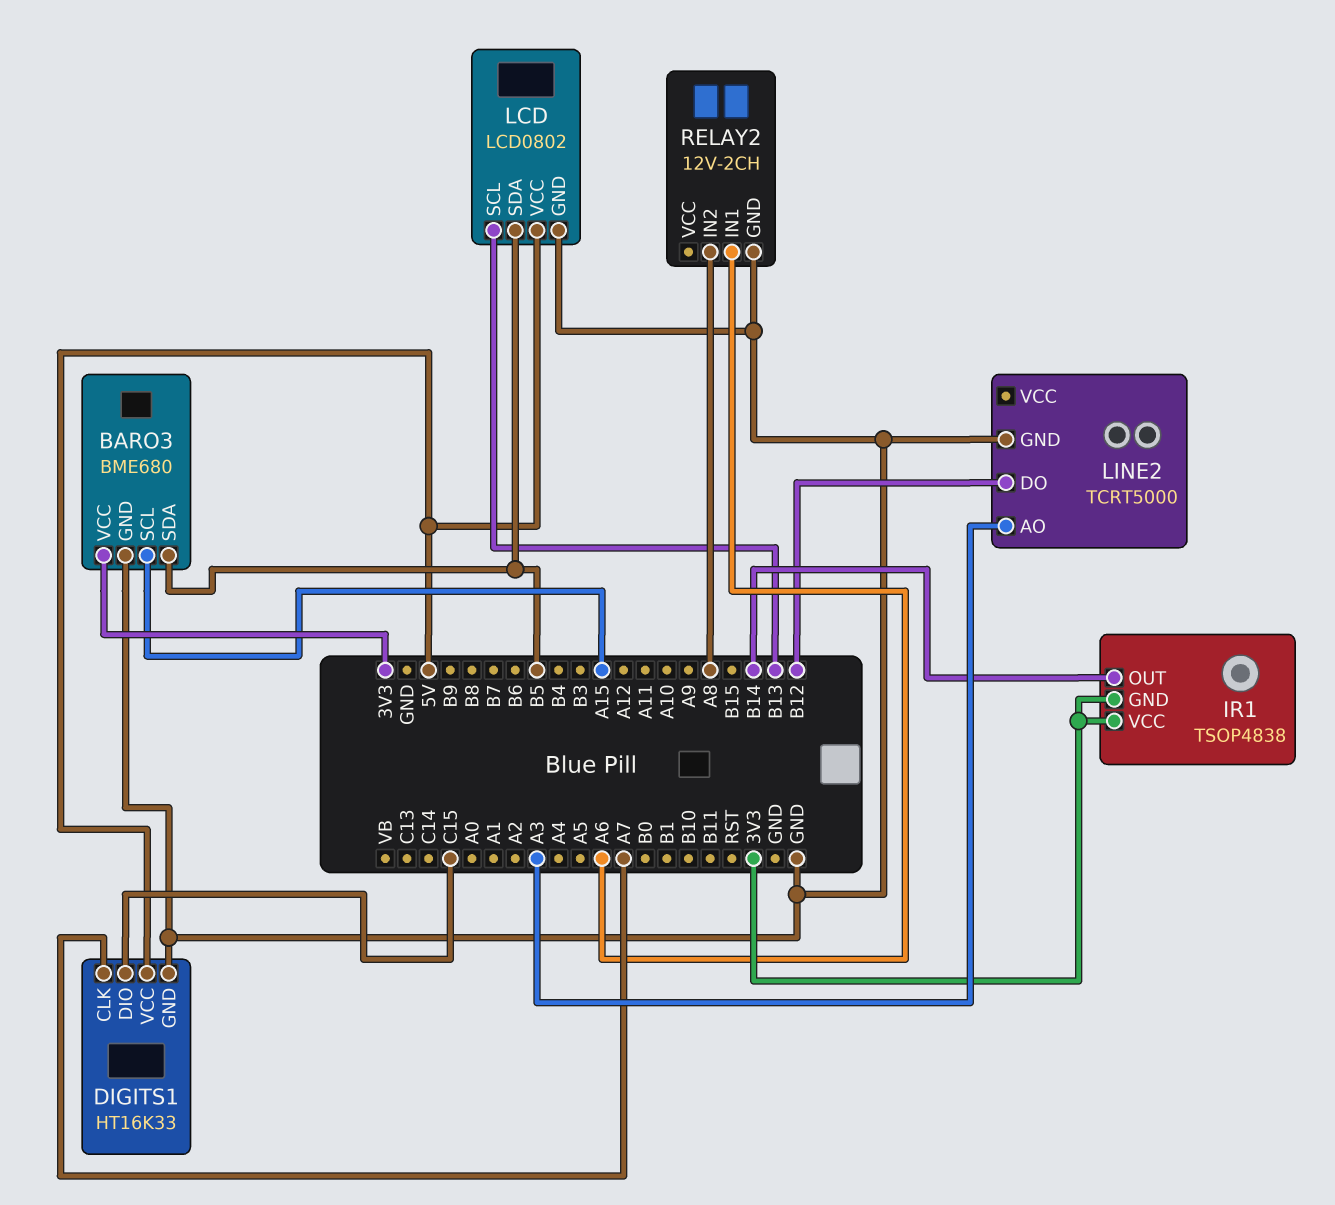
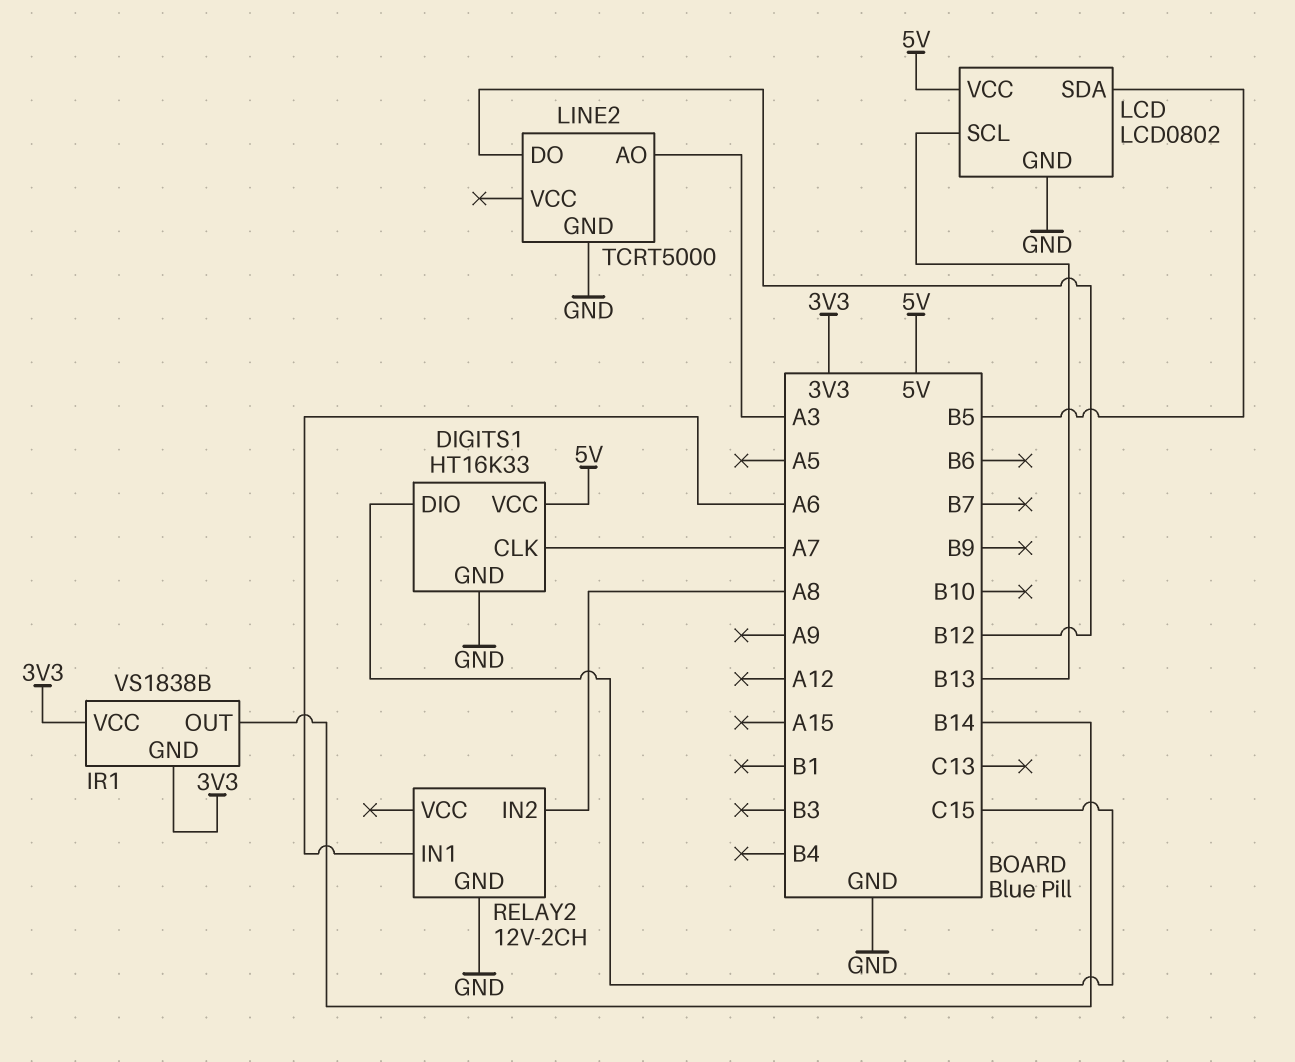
BARO3: BME680 -> none
BARO3 pin GND: GND -> none
BARO3 pin SCL: A15 -> none
BARO3 pin SDA: B5 -> none
BARO3 pin VCC: 3V3 -> none
IR1: TSOP4838 -> VS1838B

